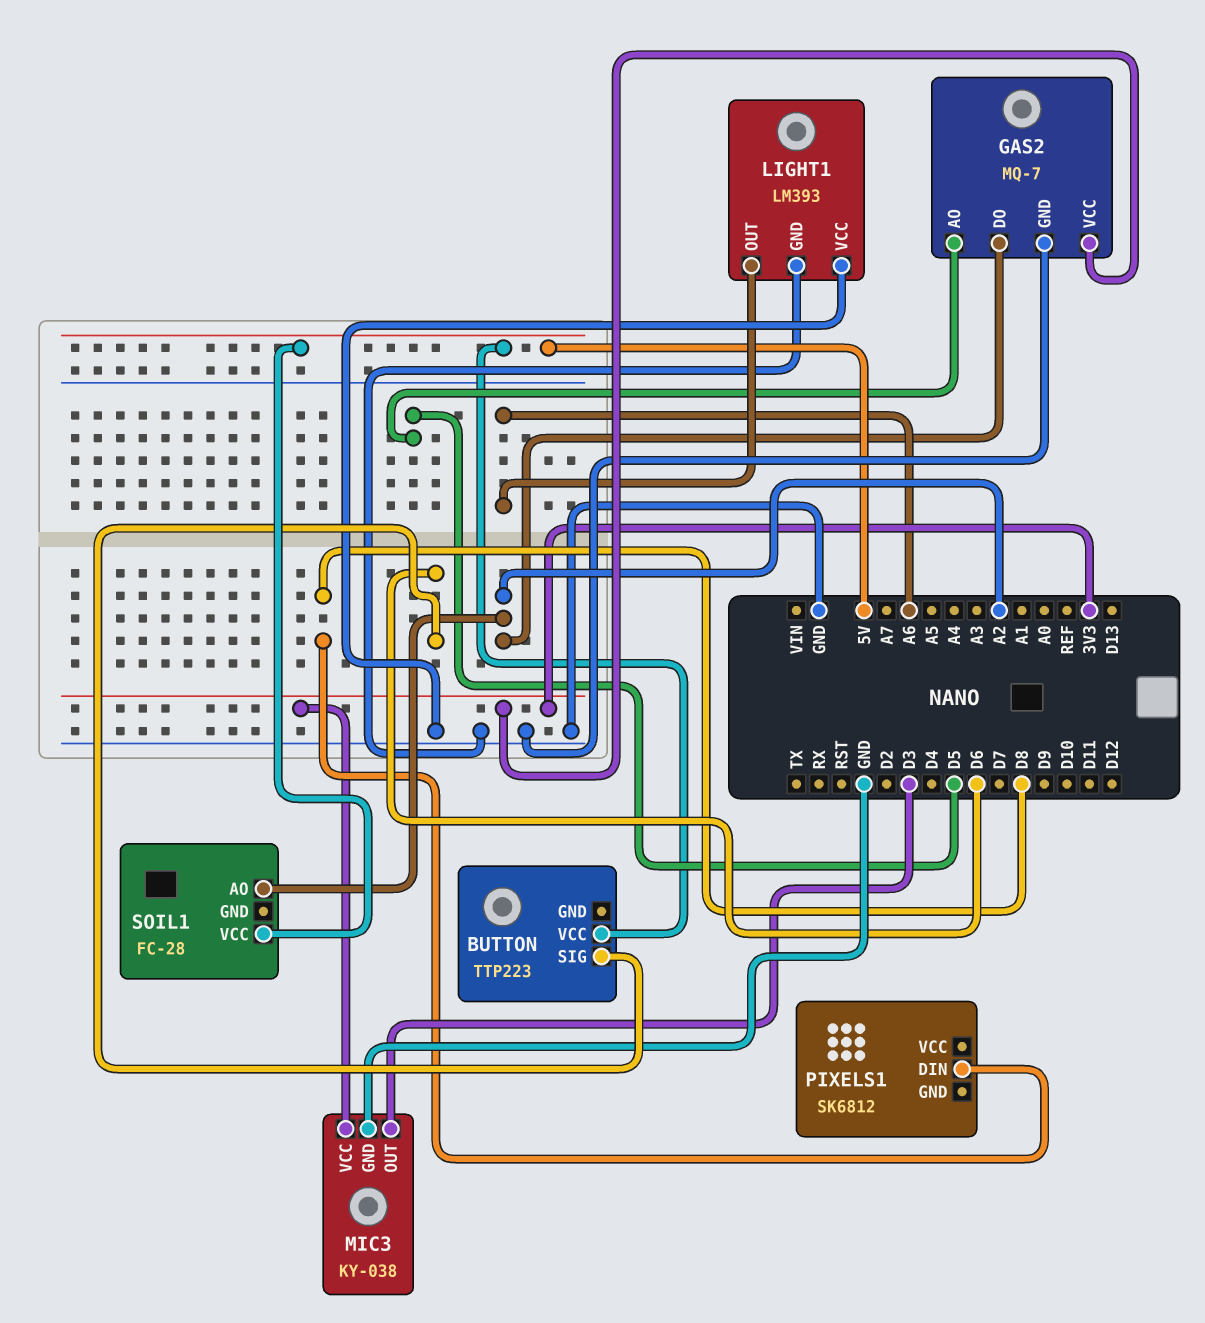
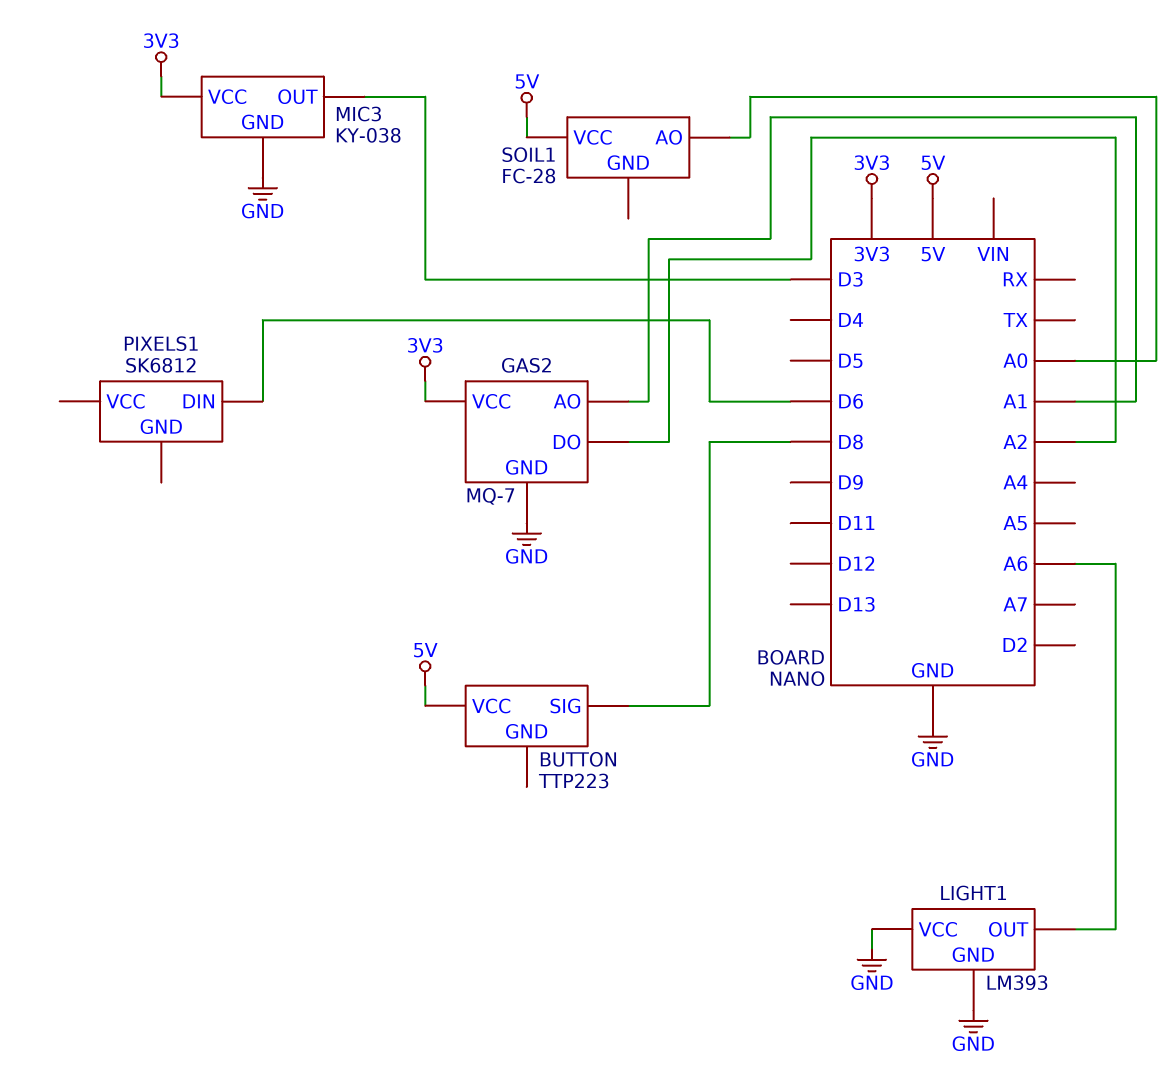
BUTTON pin SIG: D6 -> D8
GAS2 pin AO: D5 -> A1
PIXELS1 pin DIN: D8 -> D6
SOIL1 pin AO: A2 -> A0

